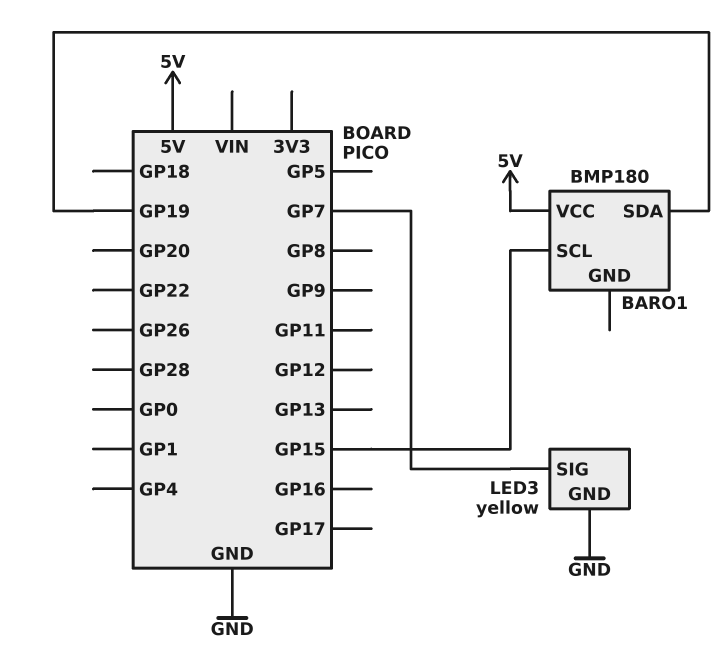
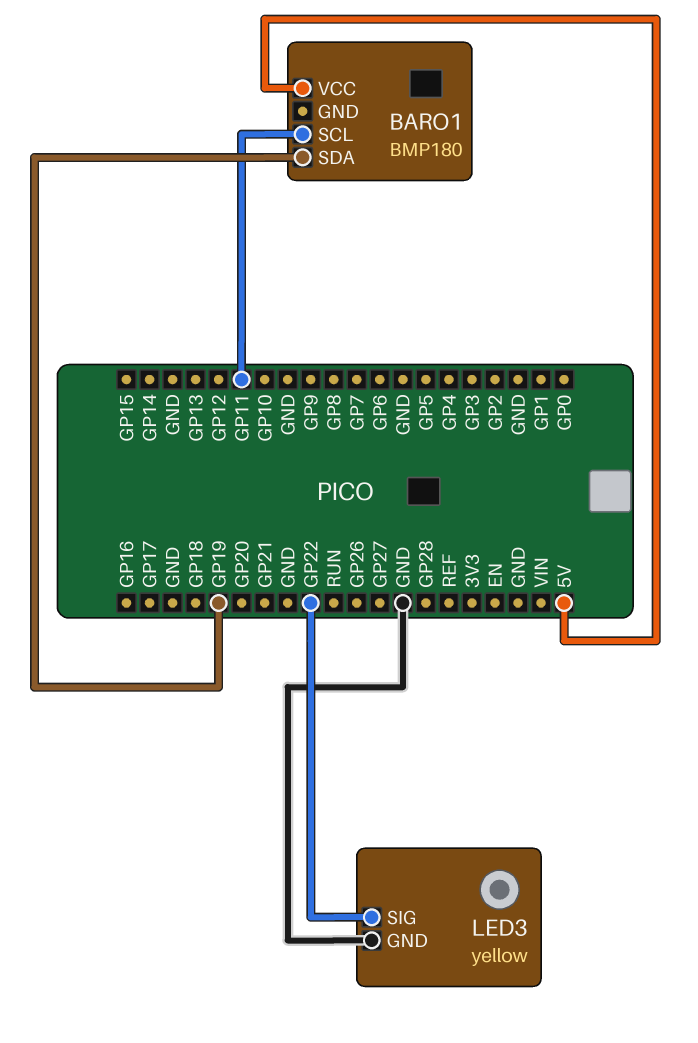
BARO1 pin SCL: GP15 -> GP11
LED3 pin SIG: GP7 -> GP22

